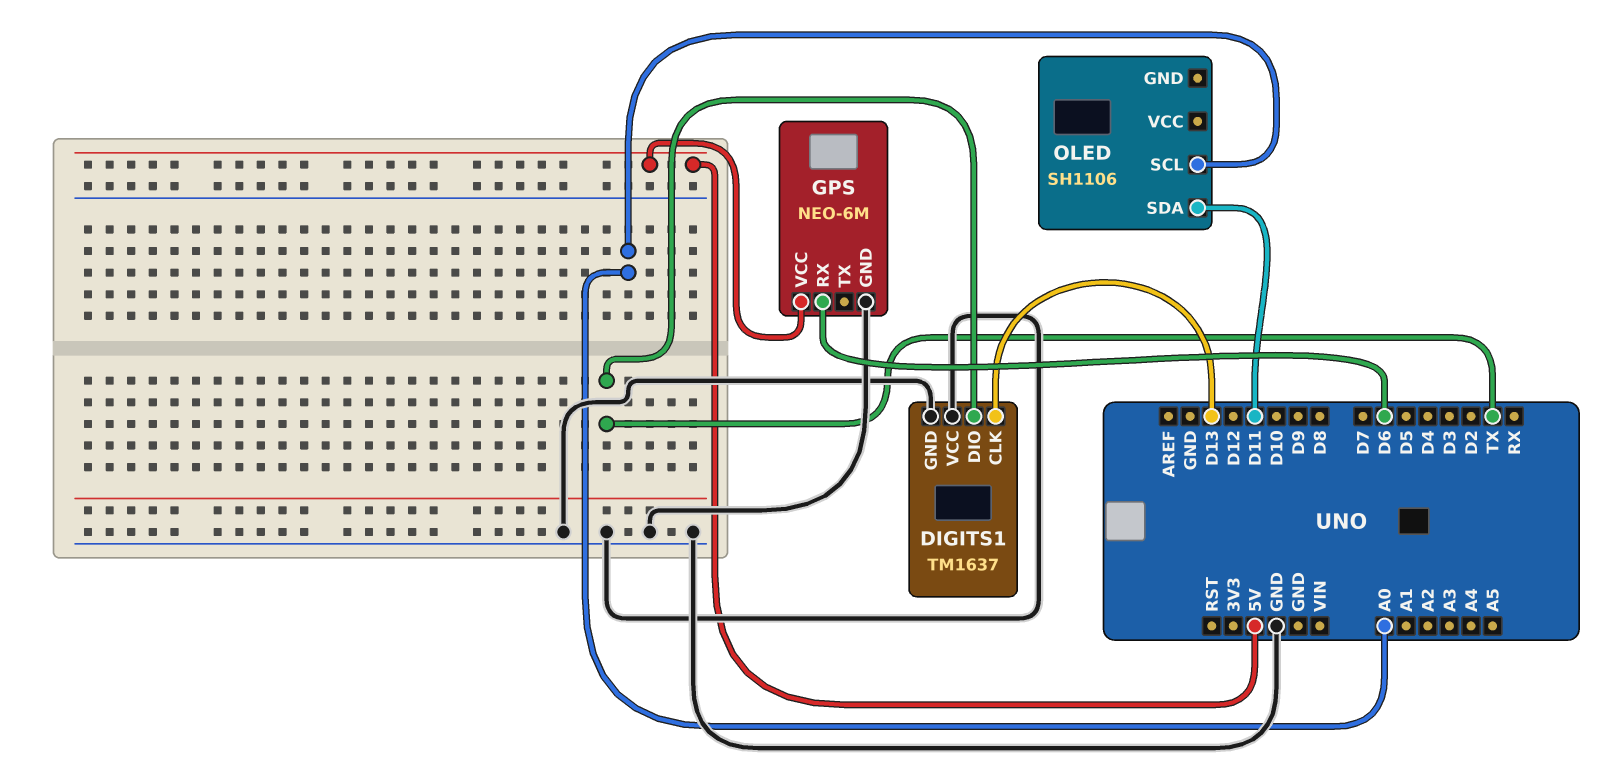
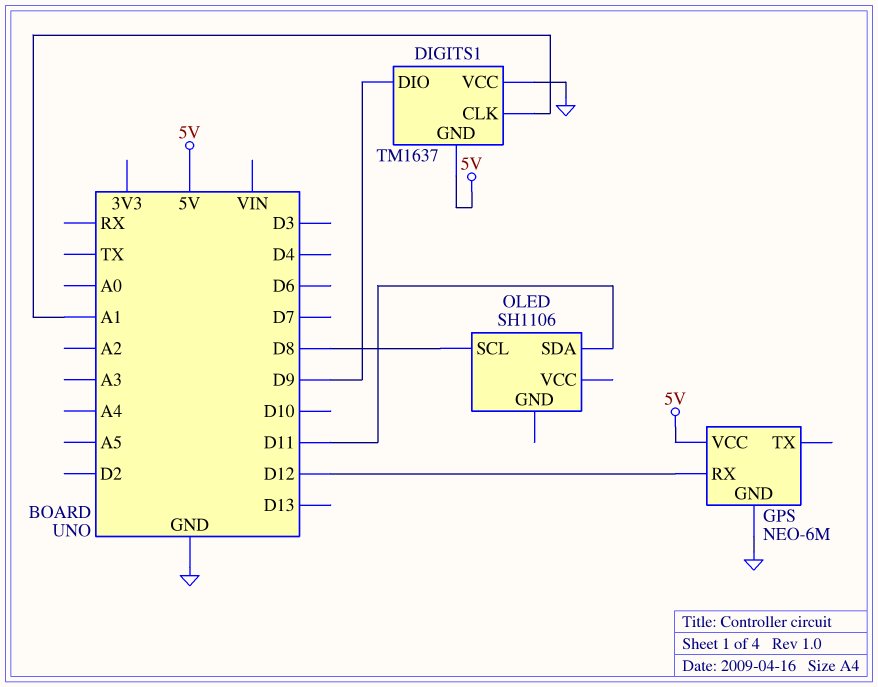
DIGITS1 pin CLK: D13 -> A1
DIGITS1 pin DIO: TX -> D9
DIGITS1 pin GND: GND -> 5V
GPS pin RX: D6 -> D12
OLED pin SCL: A0 -> D8

